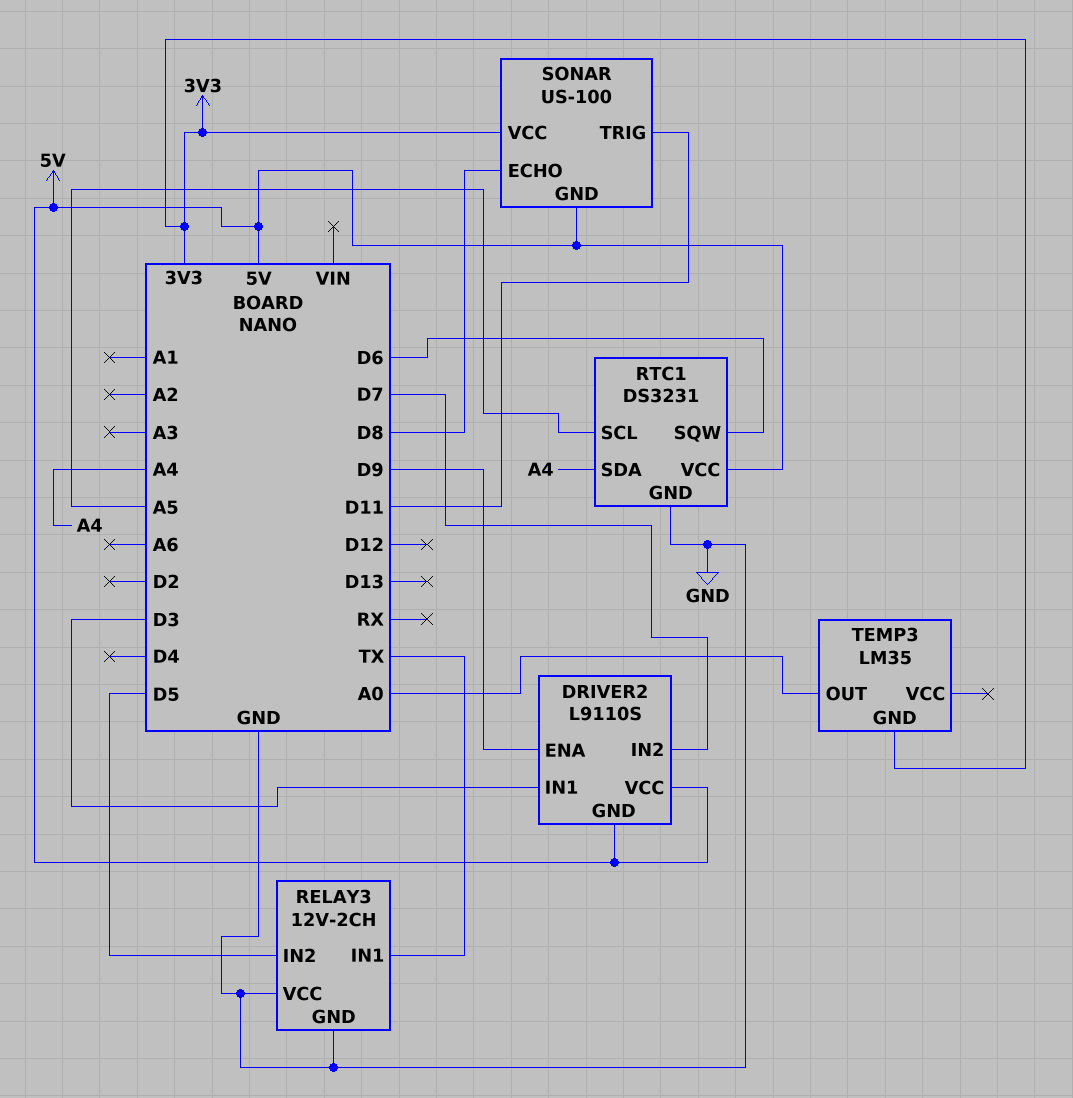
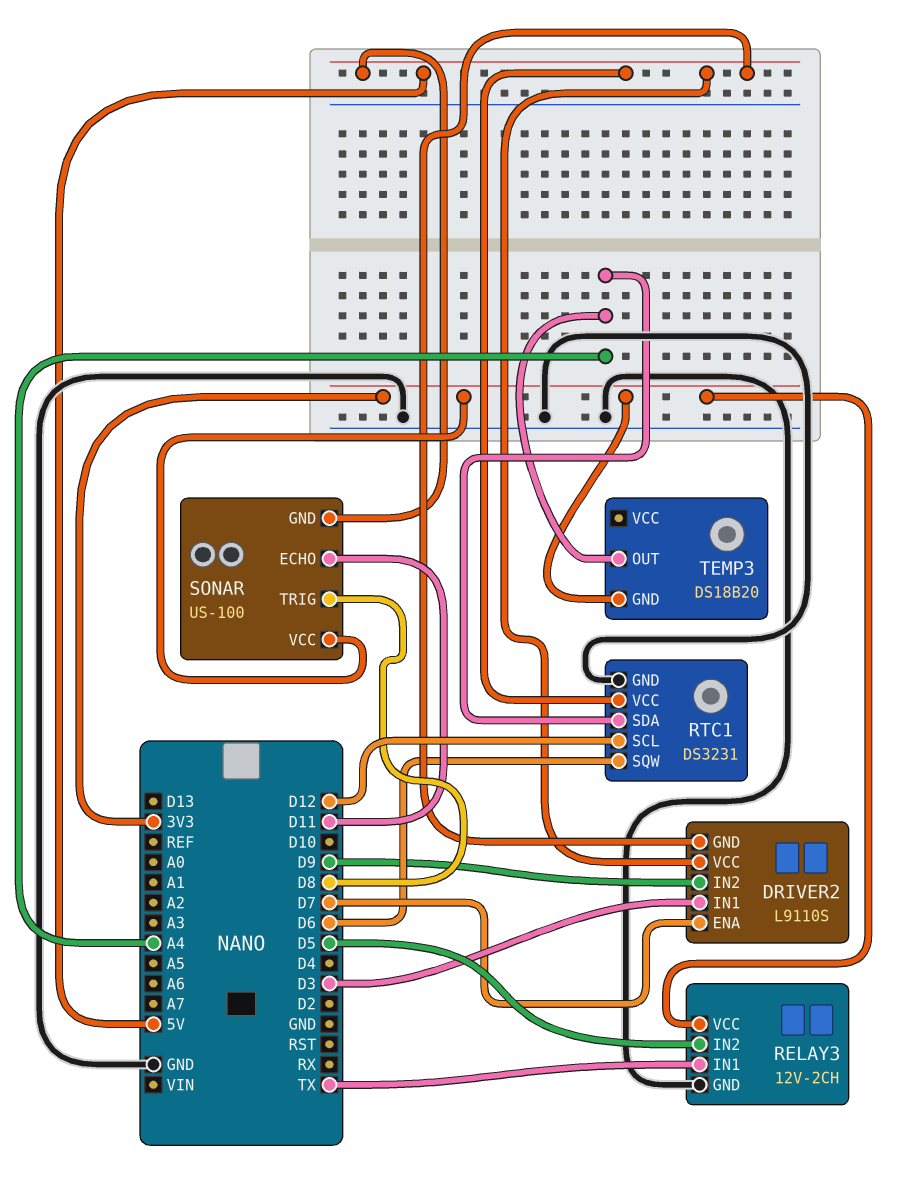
DRIVER2 pin ENA: D9 -> D7
DRIVER2 pin IN2: D7 -> D9
RELAY3 pin VCC: GND -> 3V3
RTC1 pin SCL: A5 -> D12
SONAR pin ECHO: D8 -> D11
SONAR pin TRIG: D11 -> D8
TEMP3: LM35 -> DS18B20
TEMP3 pin OUT: A0 -> A4

